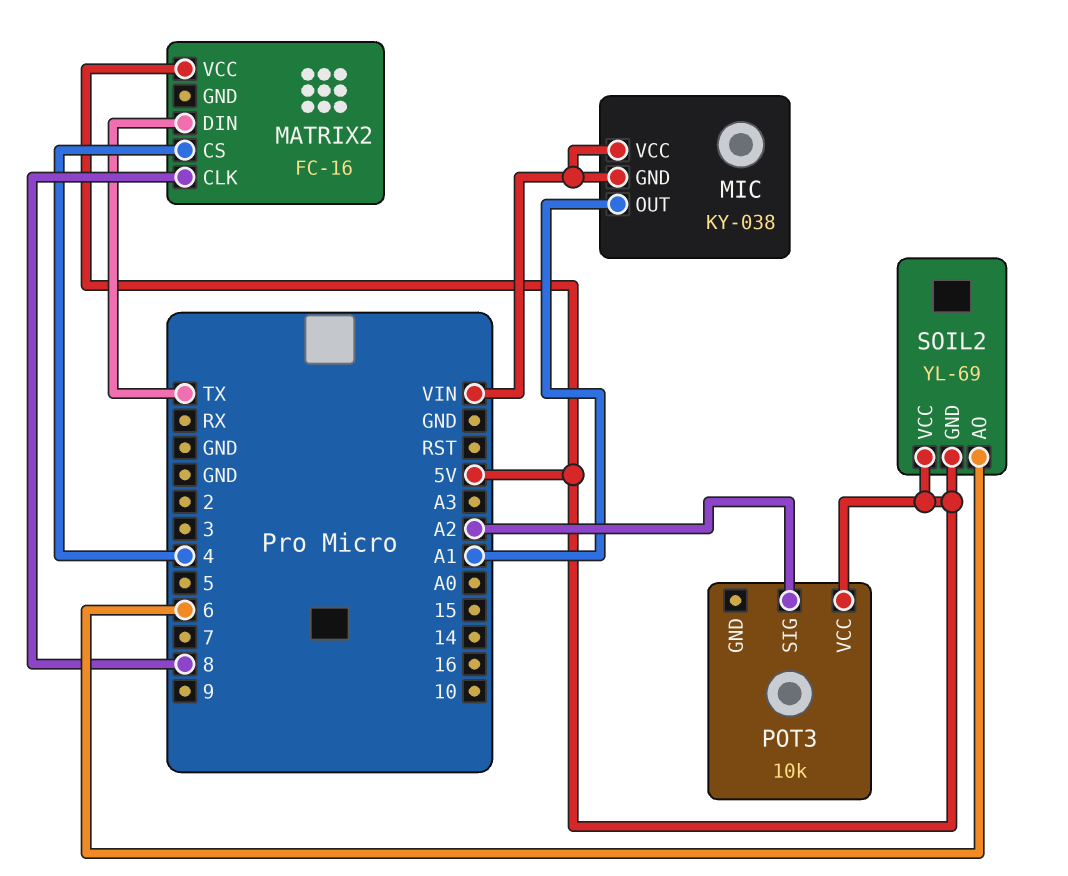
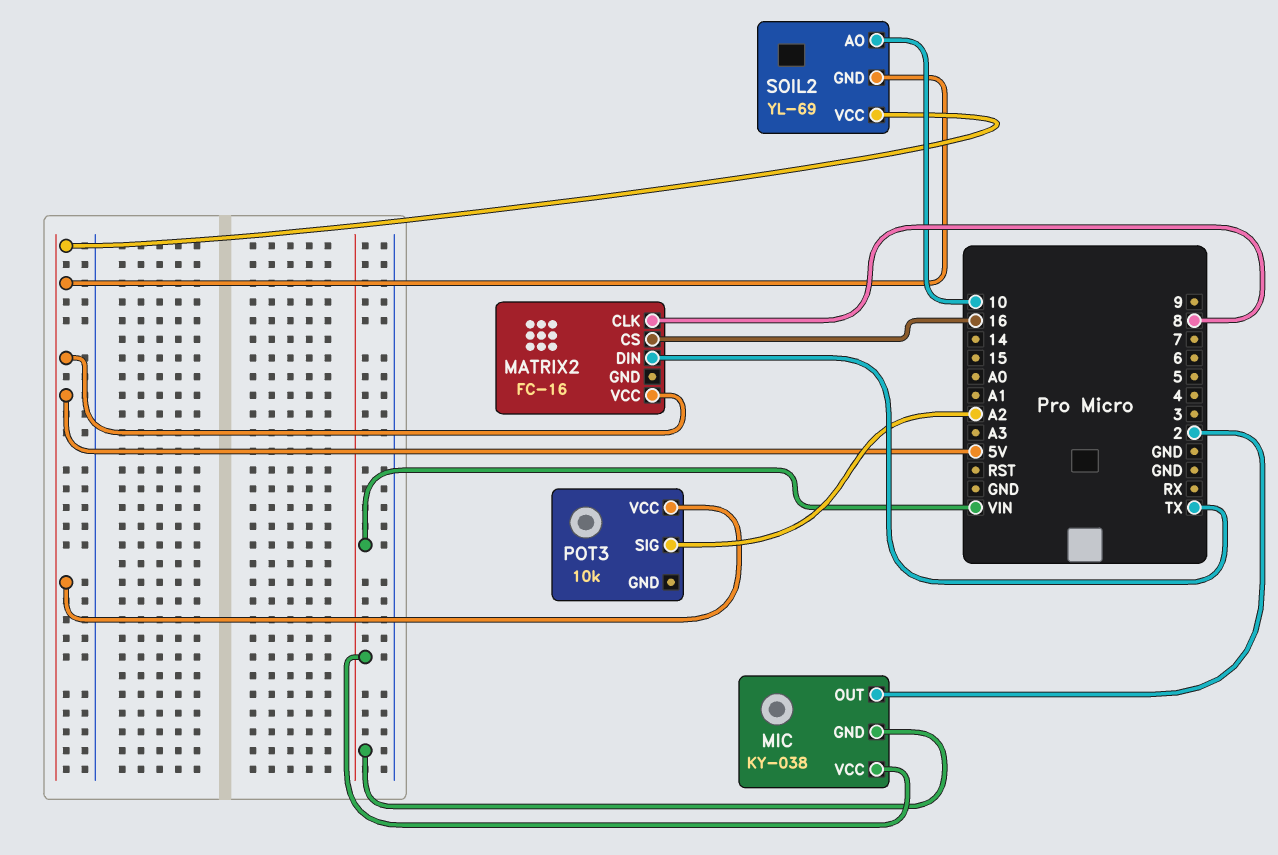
MATRIX2 pin CS: 4 -> 16
MIC pin OUT: A1 -> 2
SOIL2 pin AO: 6 -> 10

